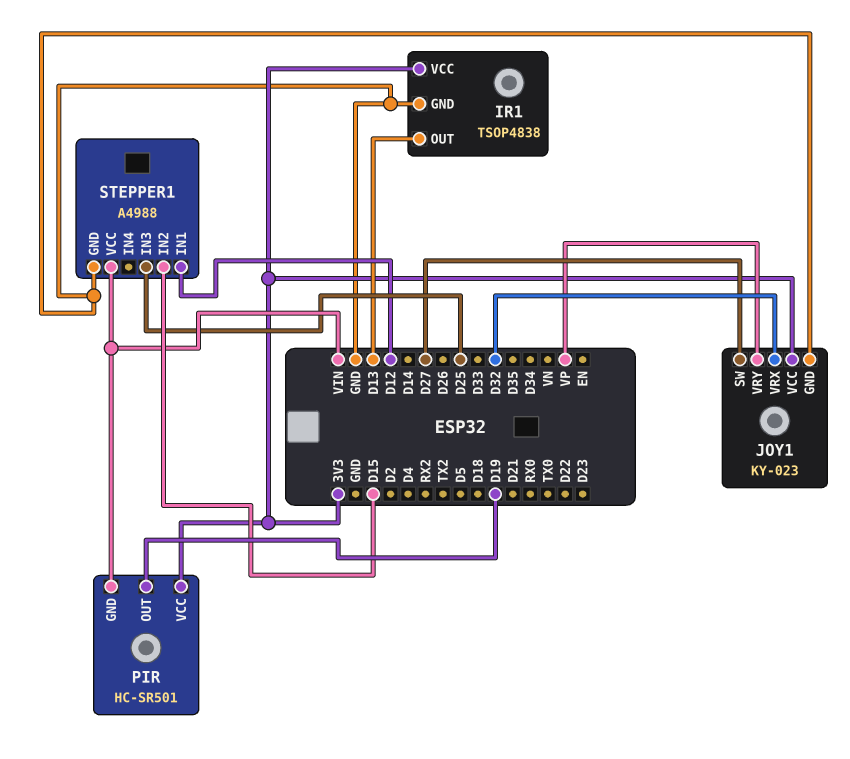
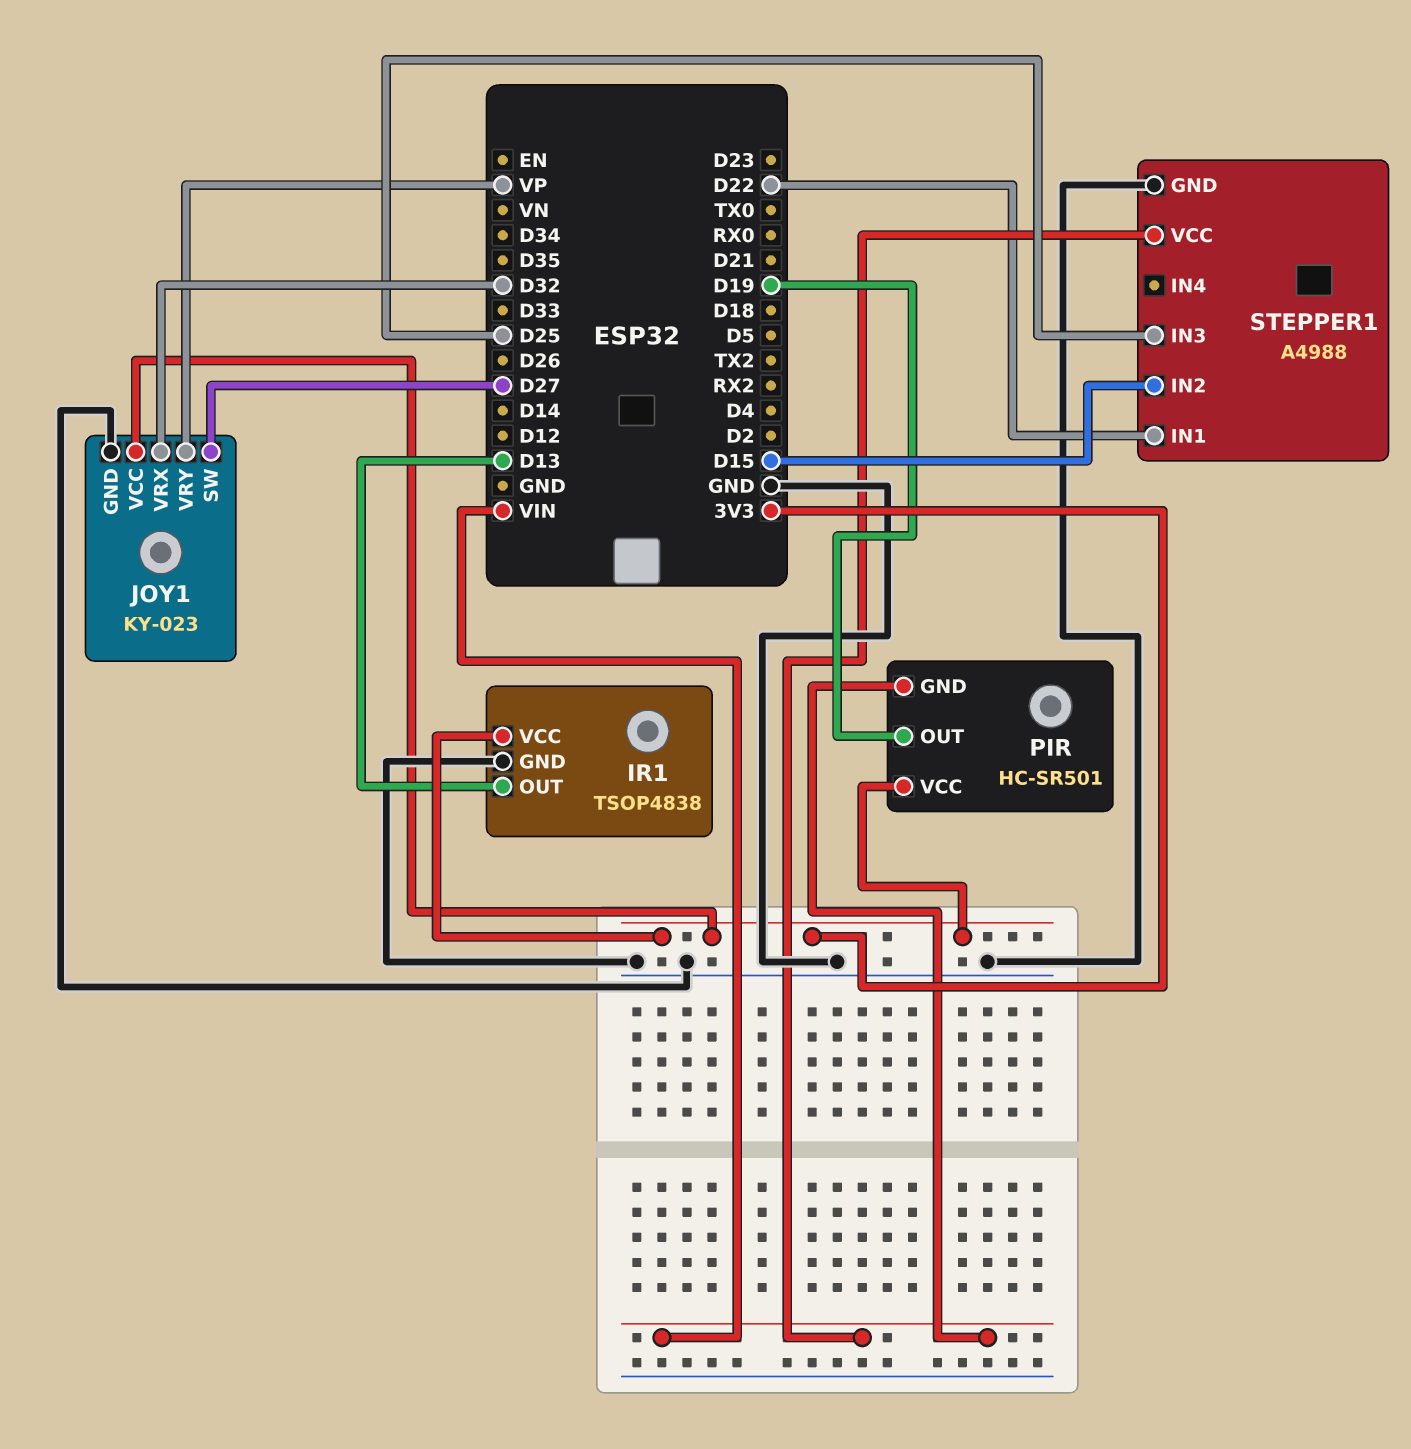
STEPPER1 pin IN1: D12 -> D22

